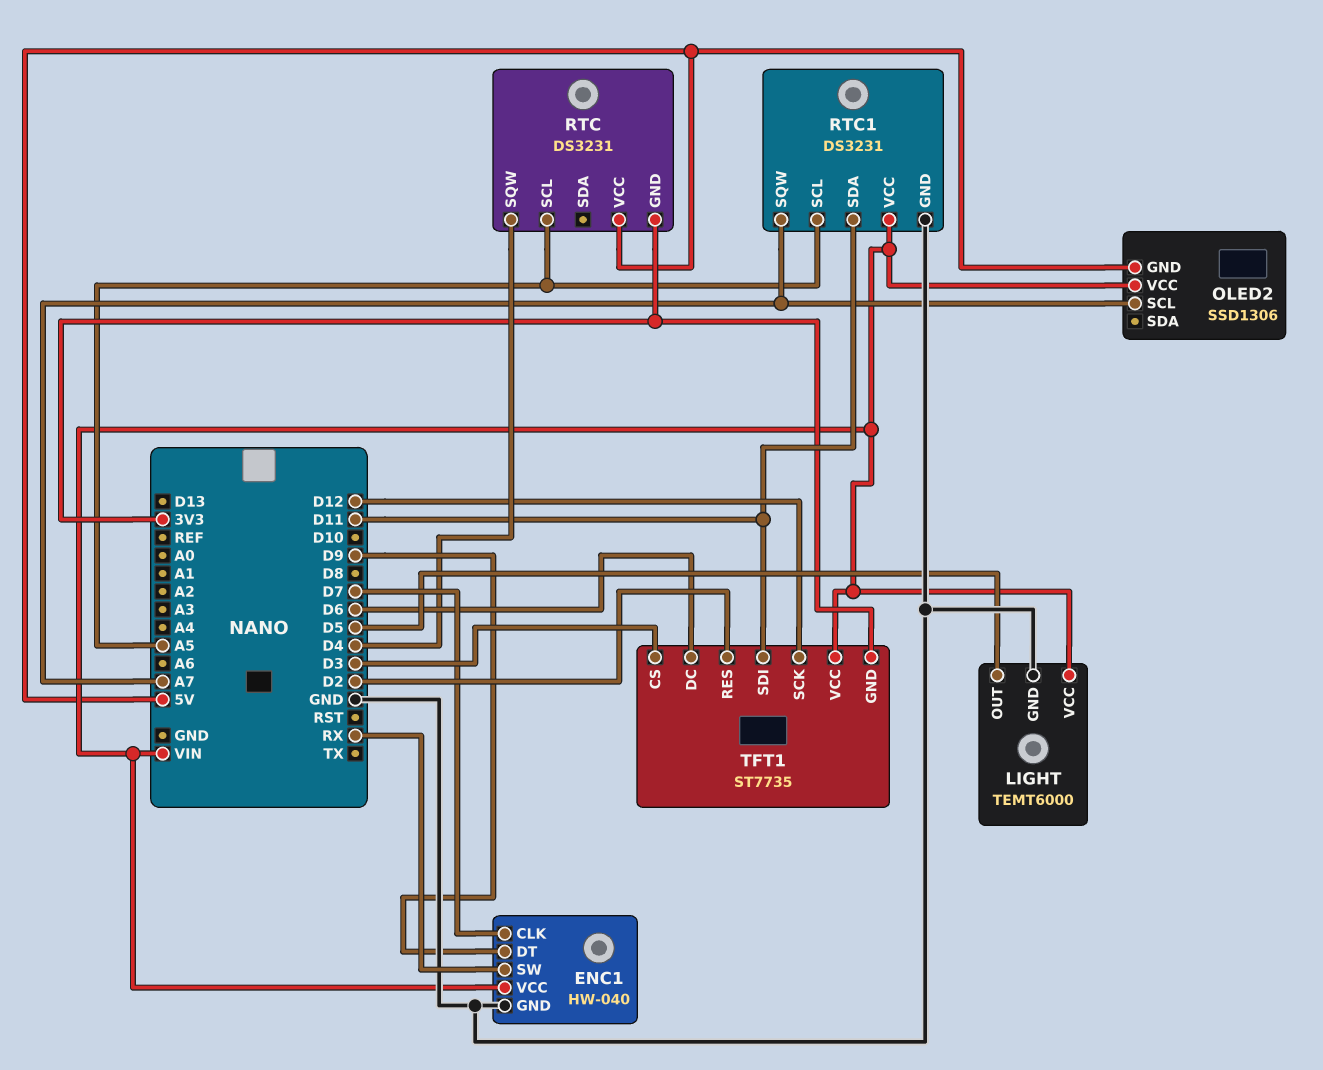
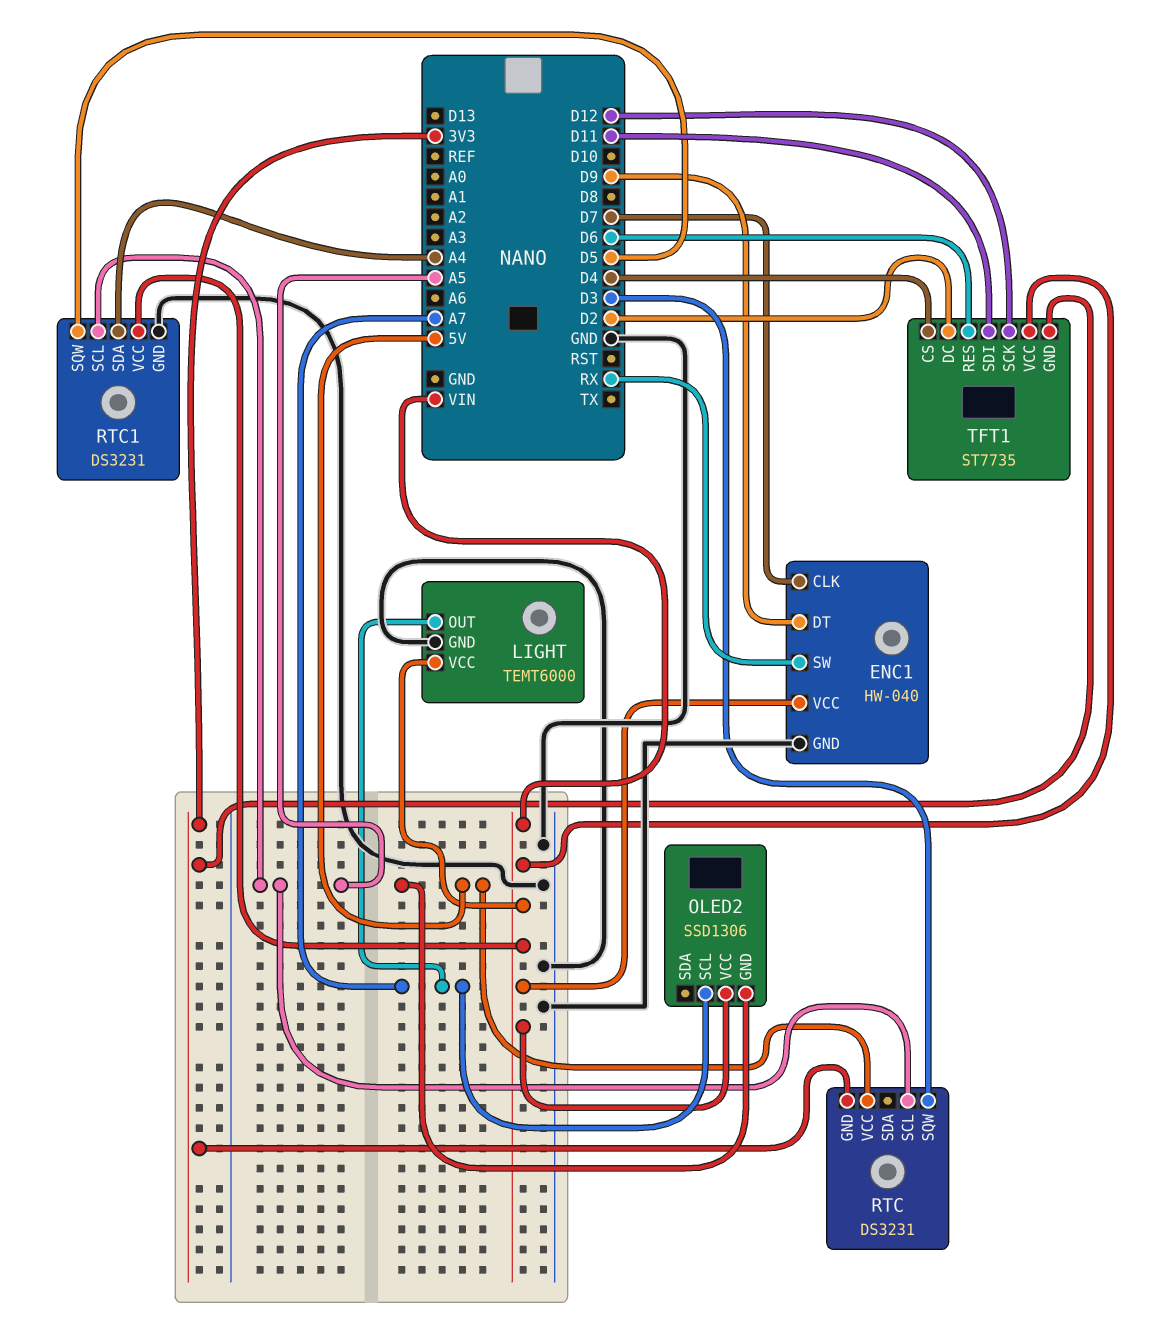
LIGHT pin OUT: D5 -> A7
RTC pin SQW: D4 -> D3
RTC1 pin SDA: D11 -> A4
RTC1 pin SQW: A7 -> D5
TFT1 pin CS: D3 -> D4
TFT1 pin DC: D6 -> D2
TFT1 pin RES: D2 -> D6

